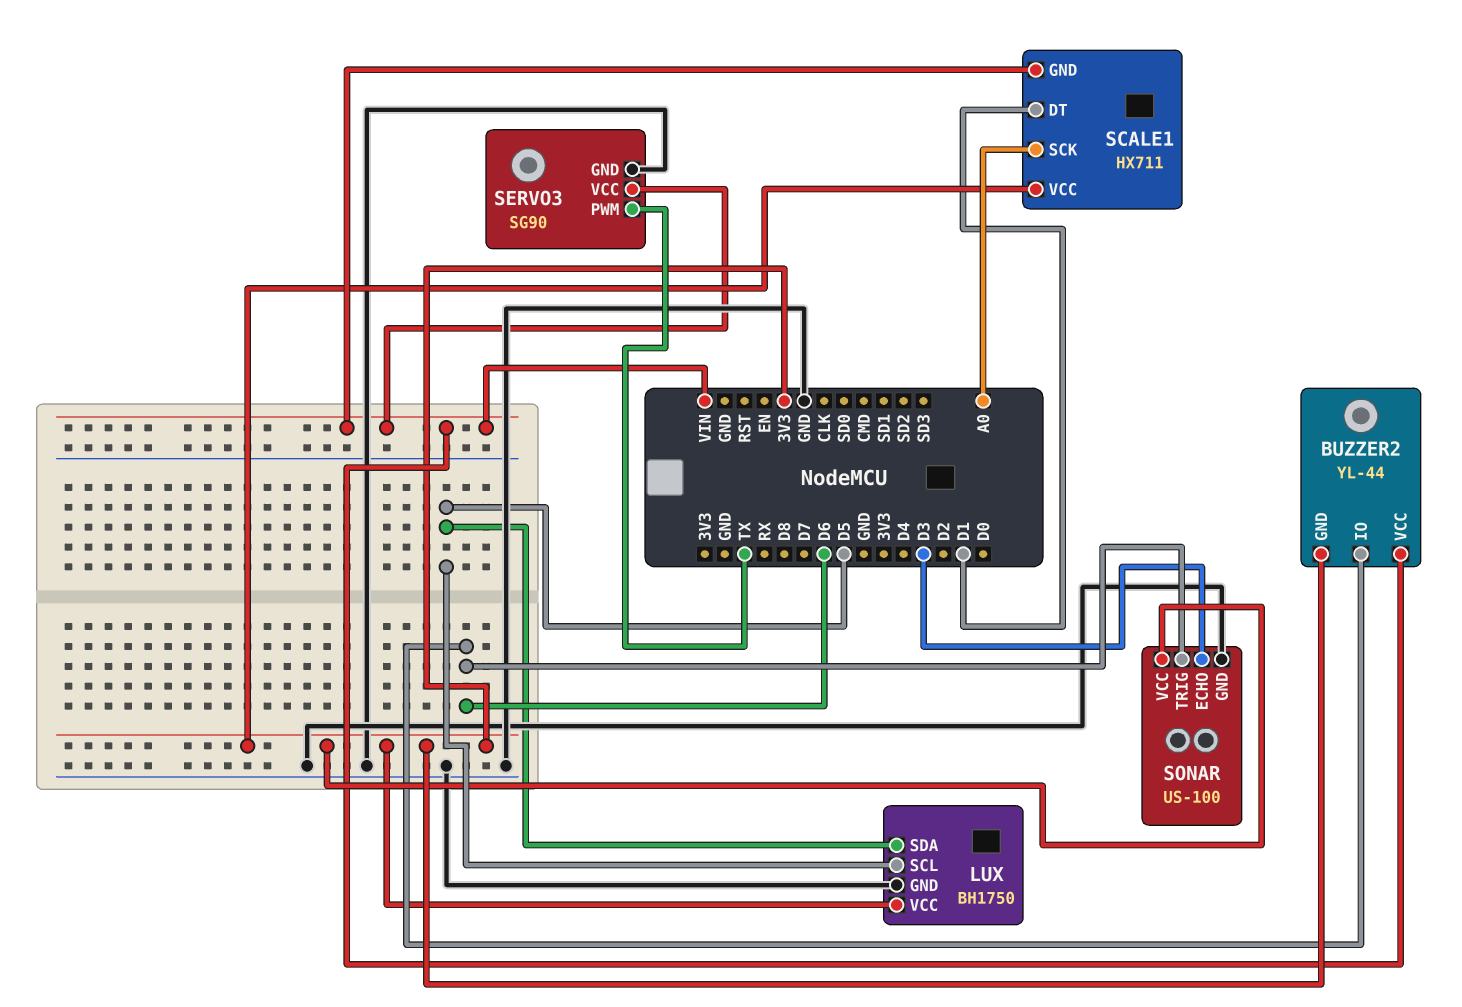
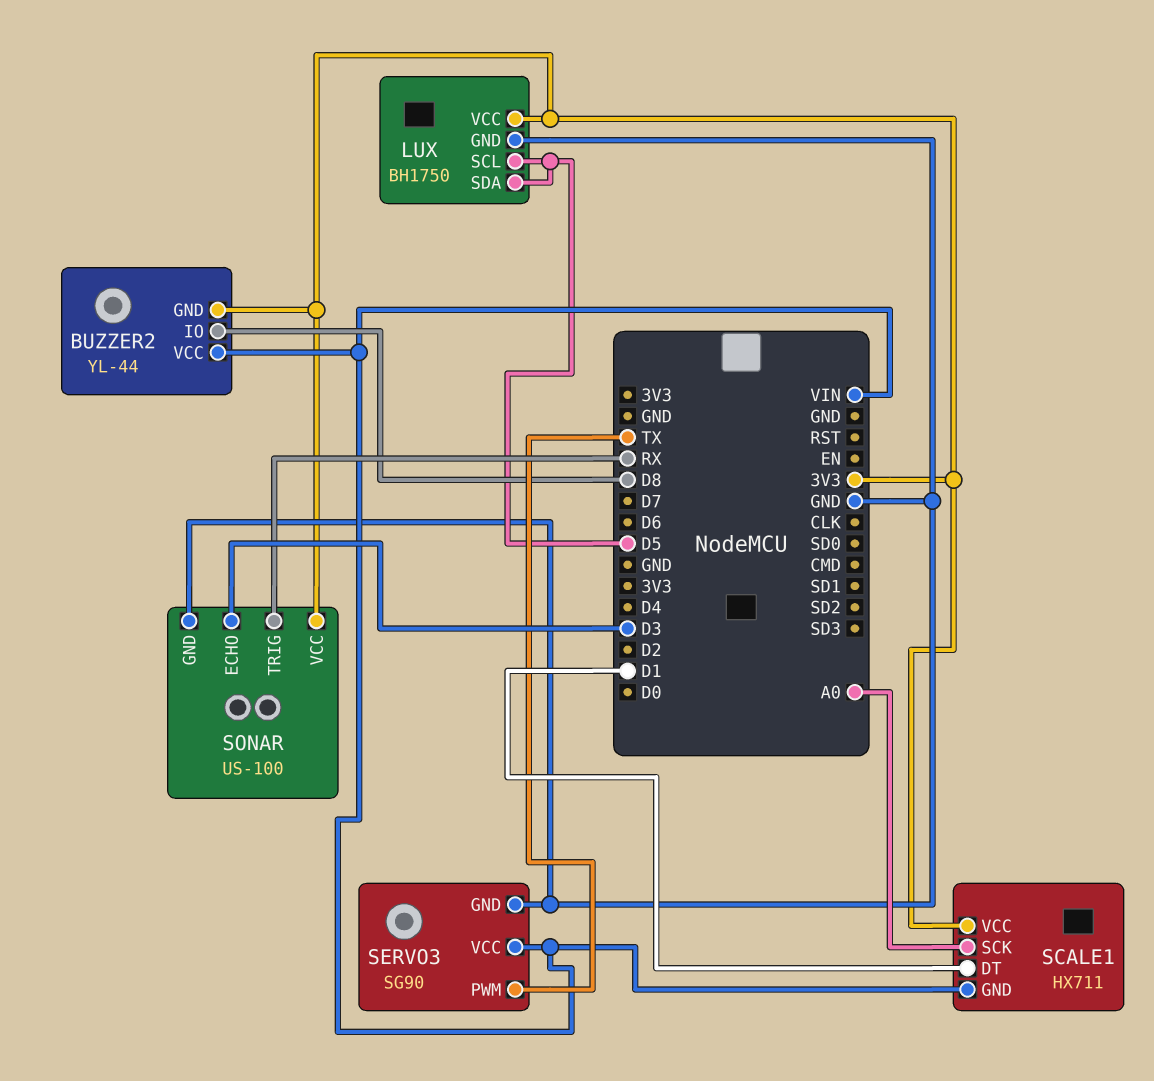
BUZZER2 pin IO: D6 -> D8
SONAR pin TRIG: D6 -> RX

